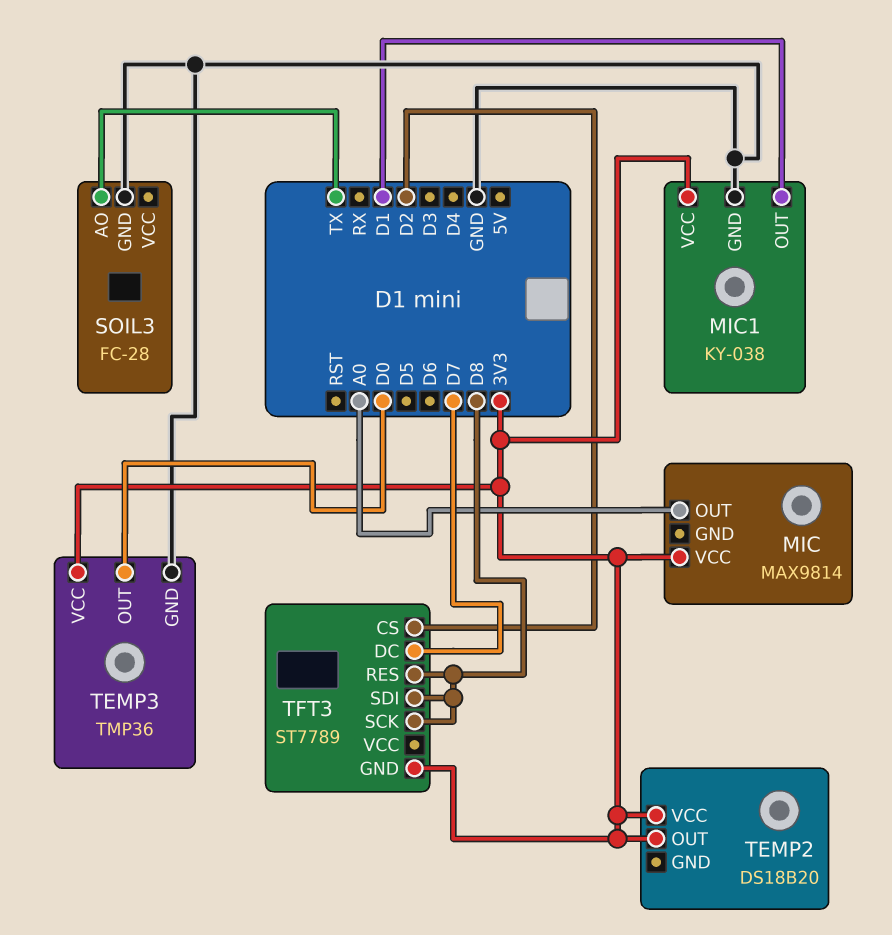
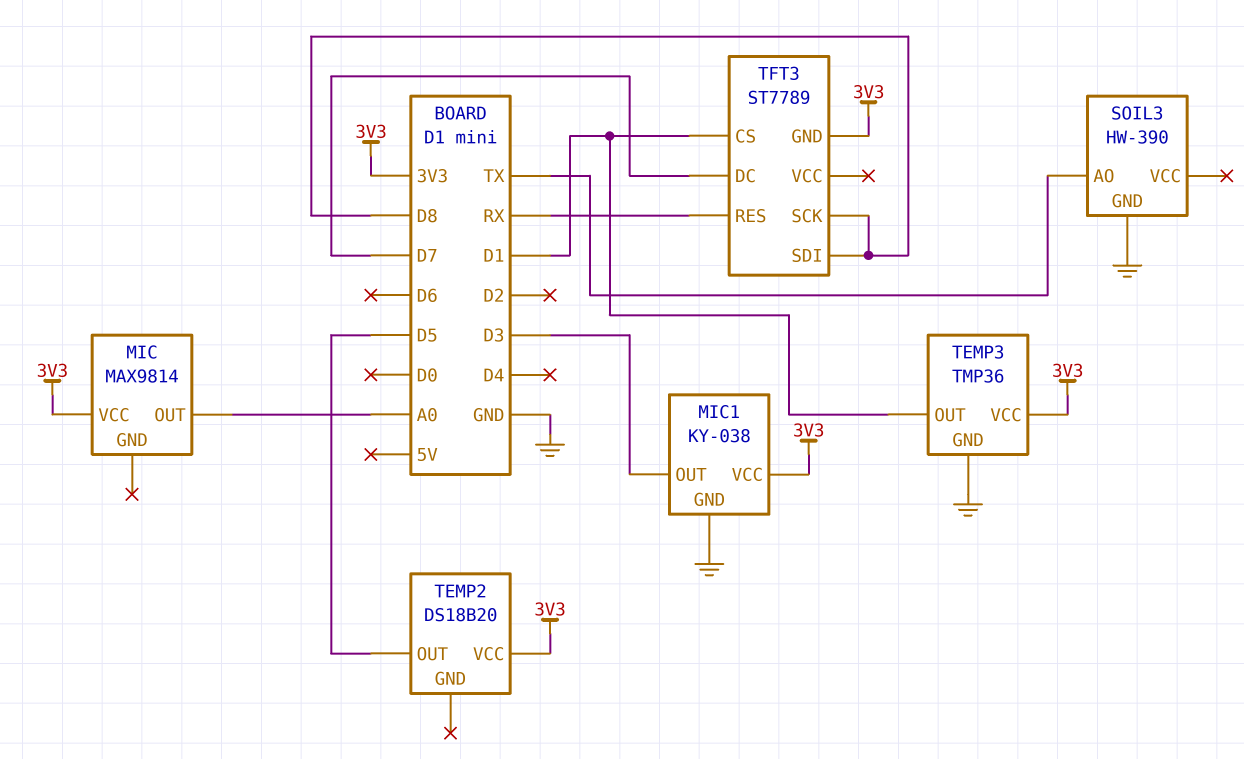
MIC1 pin OUT: D1 -> D3
SOIL3: FC-28 -> HW-390
TEMP2 pin OUT: 3V3 -> D5
TEMP3 pin OUT: D0 -> D1
TFT3 pin CS: D2 -> D1
TFT3 pin RES: D8 -> RX

